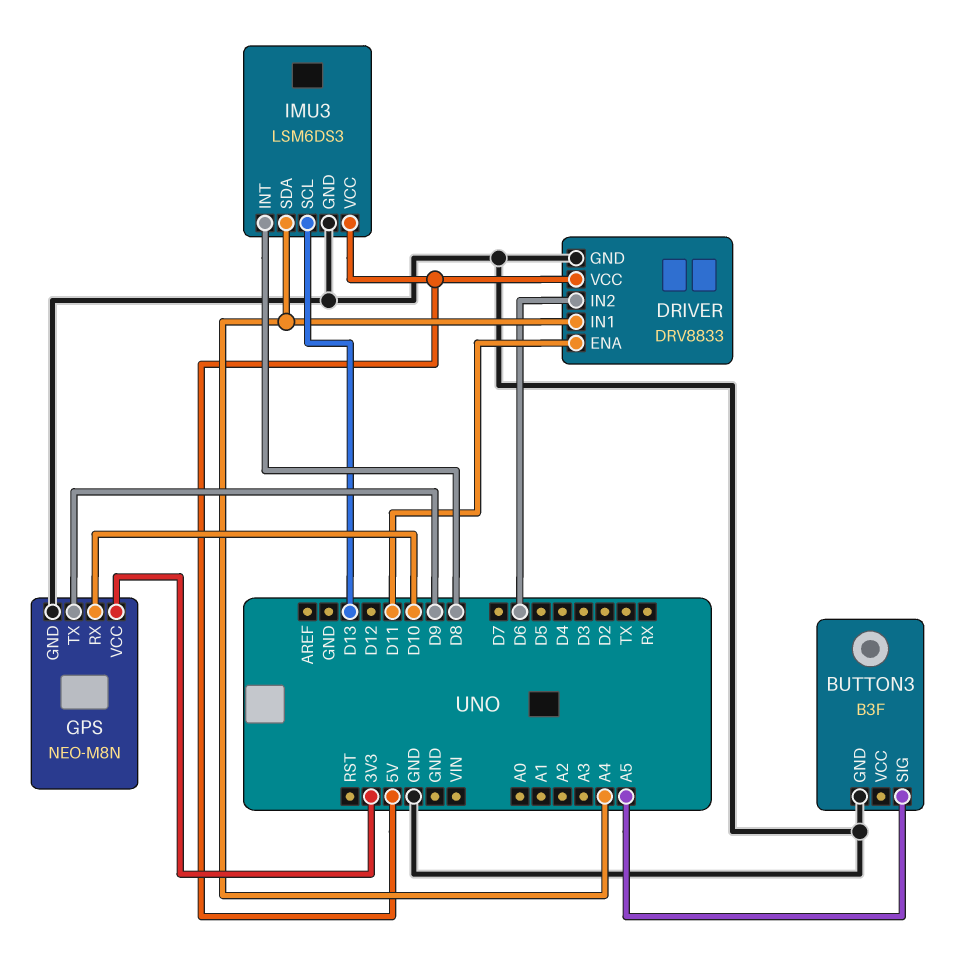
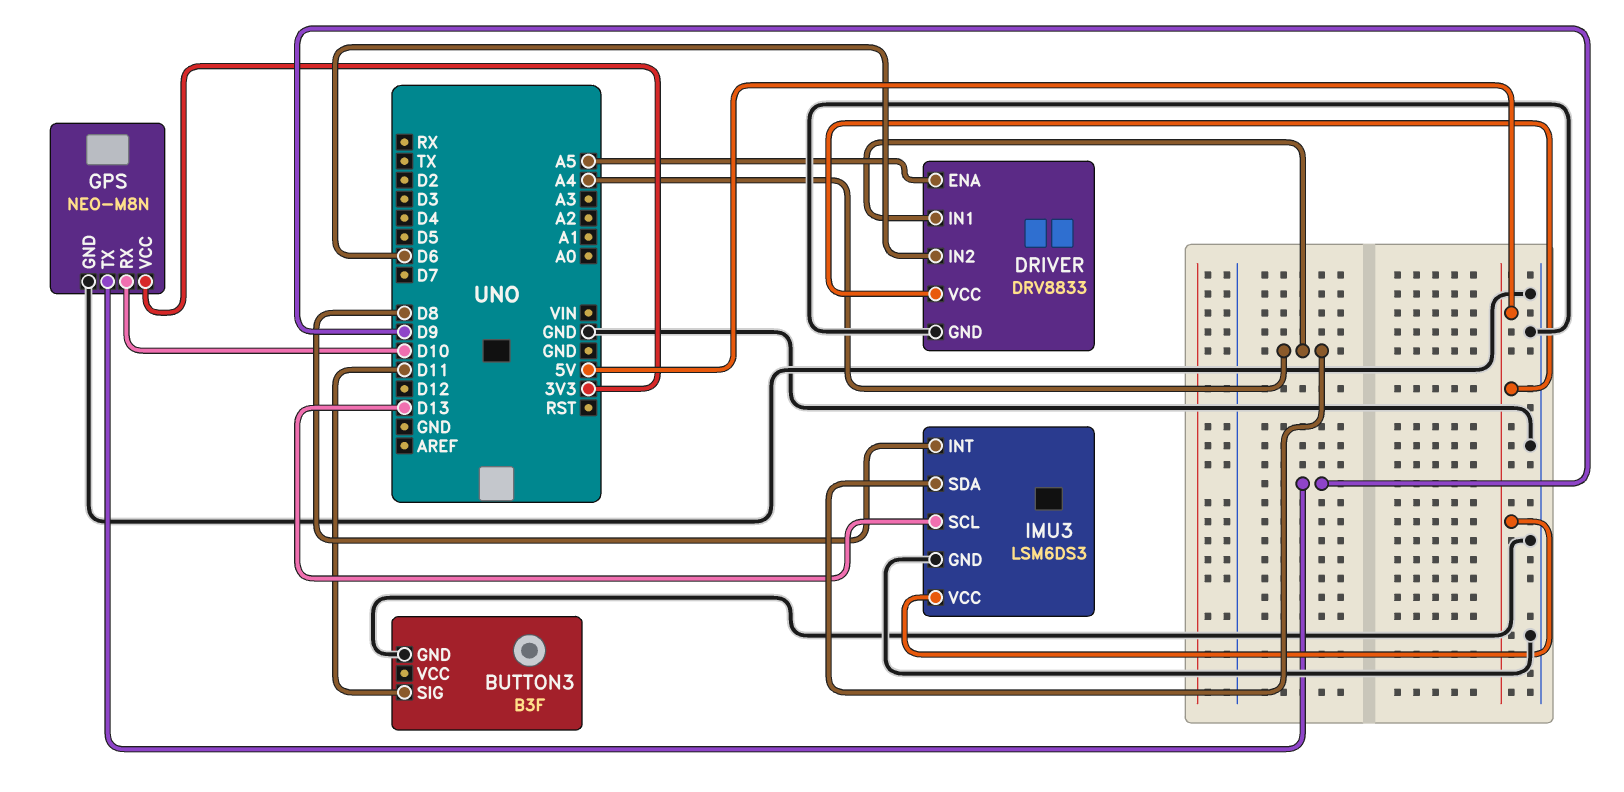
BUTTON3 pin SIG: A5 -> D11
DRIVER pin ENA: D11 -> A5

